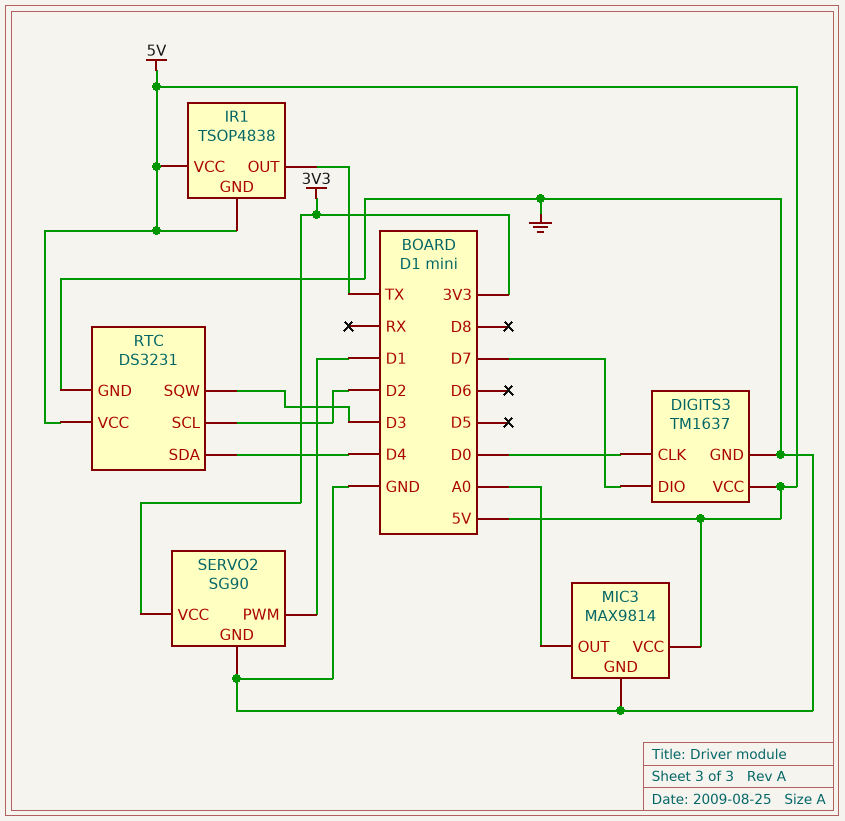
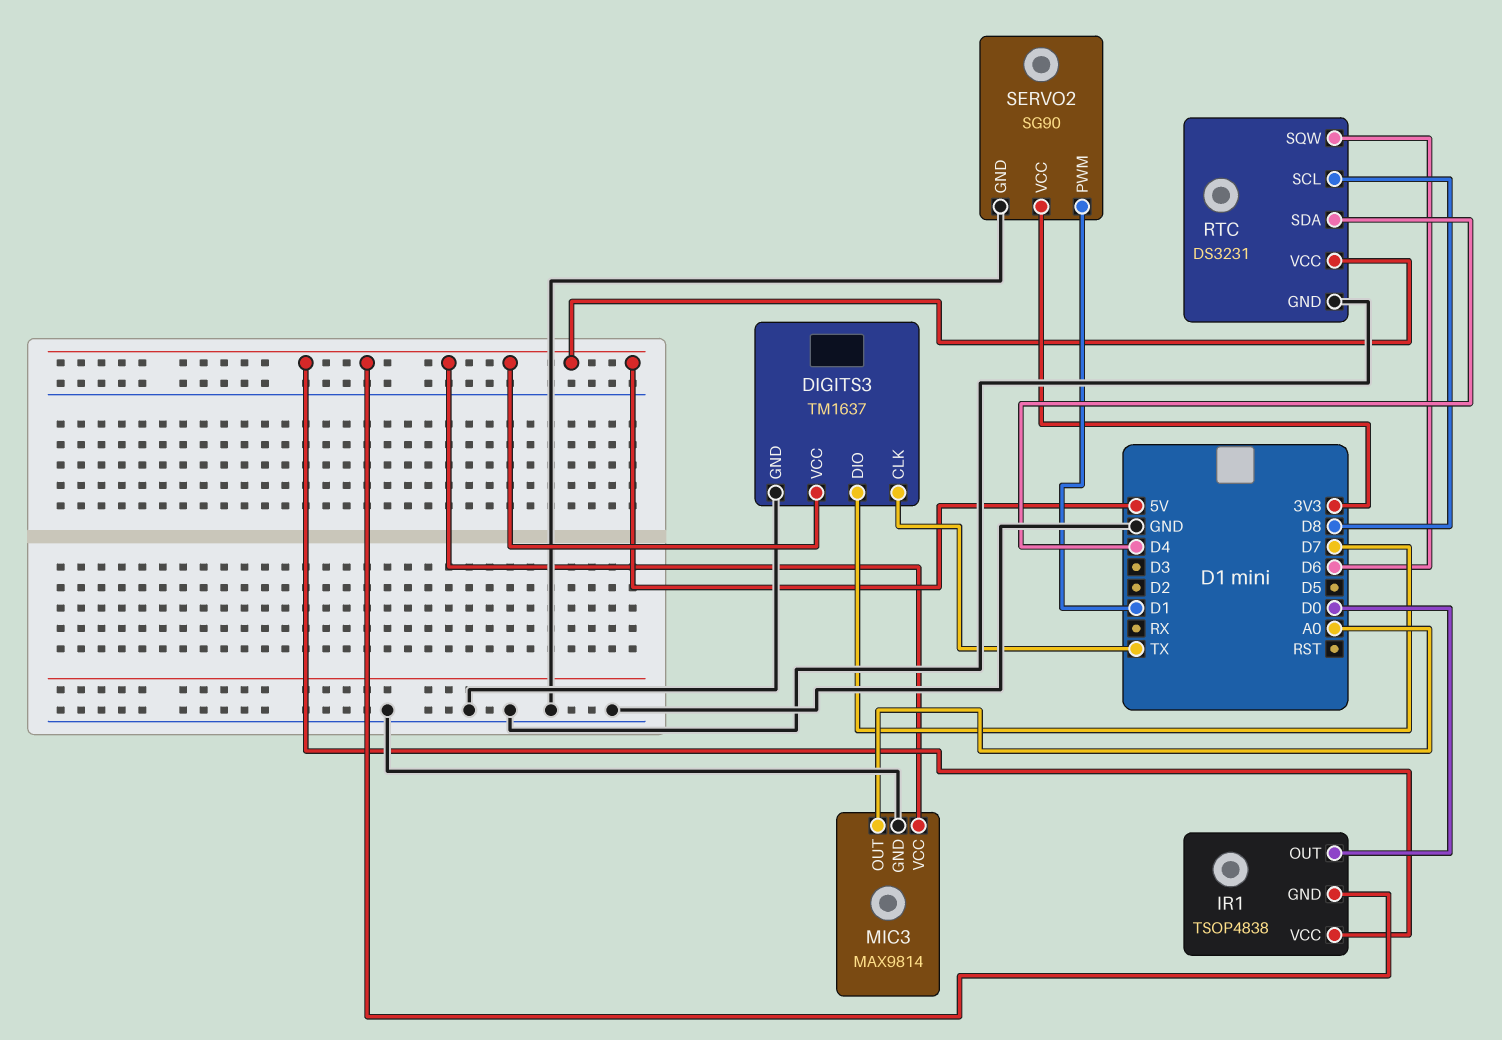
DIGITS3 pin CLK: D0 -> TX
IR1 pin OUT: TX -> D0
RTC pin SCL: D2 -> D8
RTC pin SQW: D3 -> D6

